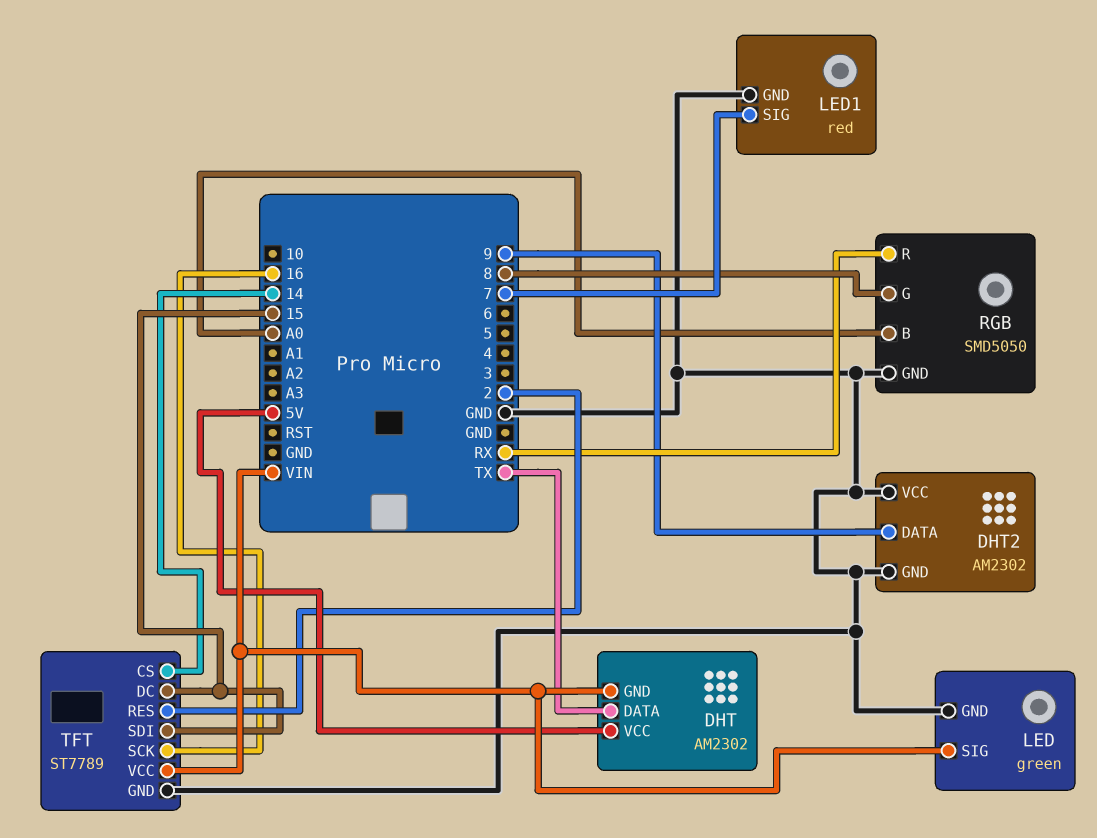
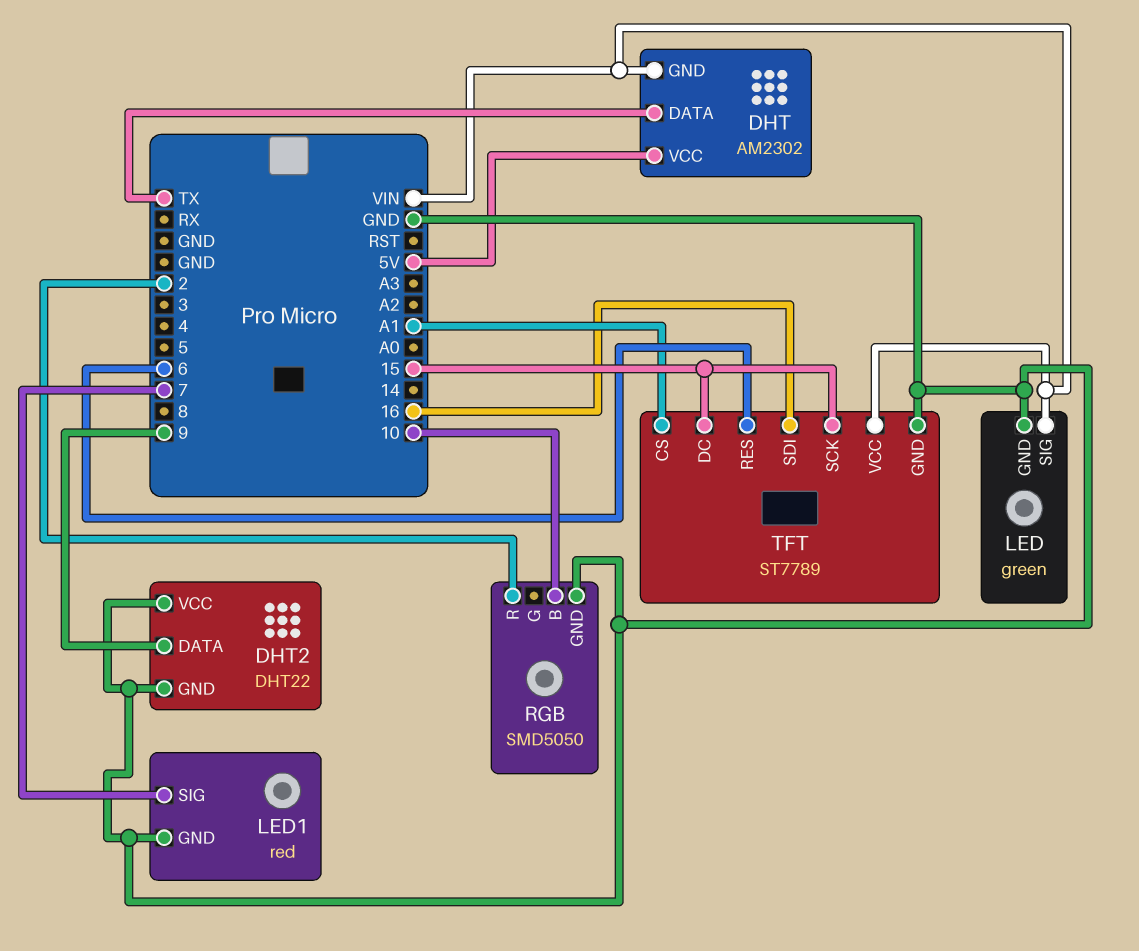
DHT2: AM2302 -> DHT22
RGB pin B: A0 -> 10
RGB pin G: 8 -> none
RGB pin R: RX -> 2
TFT pin CS: 14 -> A1
TFT pin RES: 2 -> 6
TFT pin SCK: 16 -> 15
TFT pin SDI: 15 -> 16

